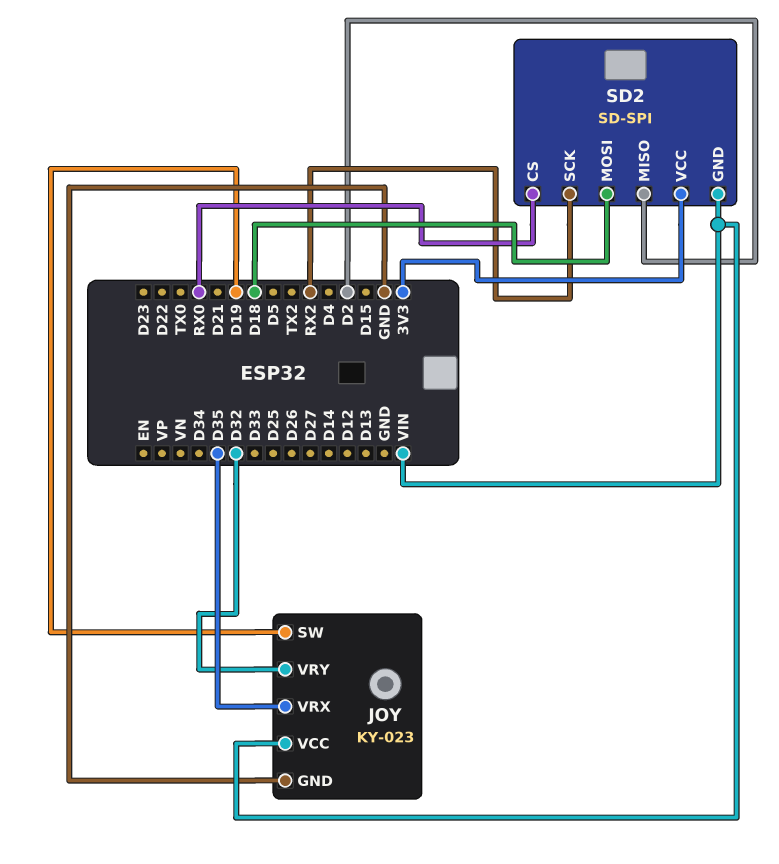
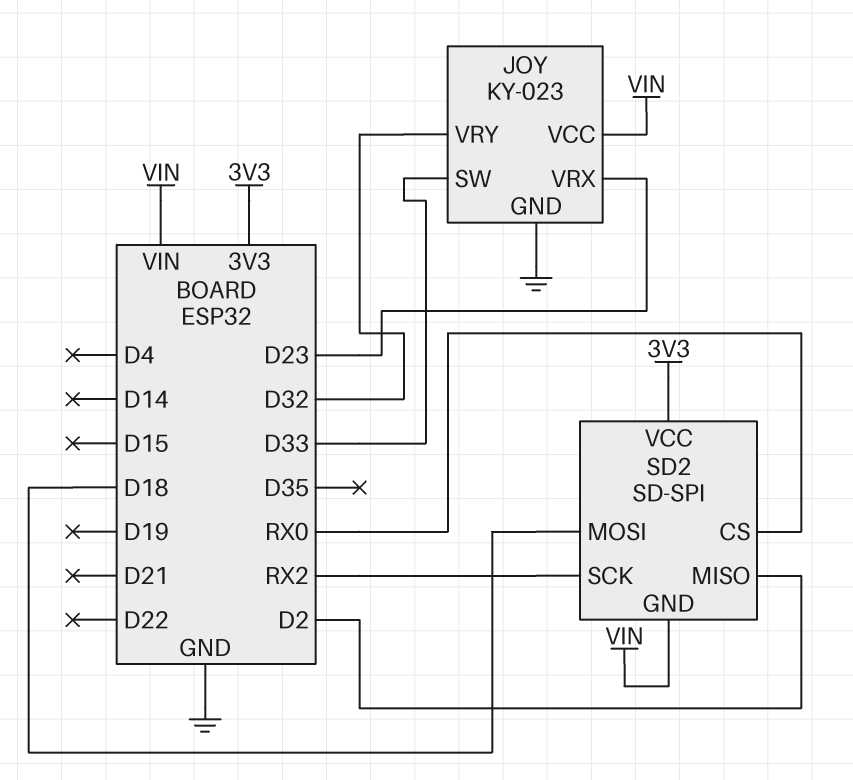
JOY pin SW: D19 -> D33
JOY pin VRX: D35 -> D23

